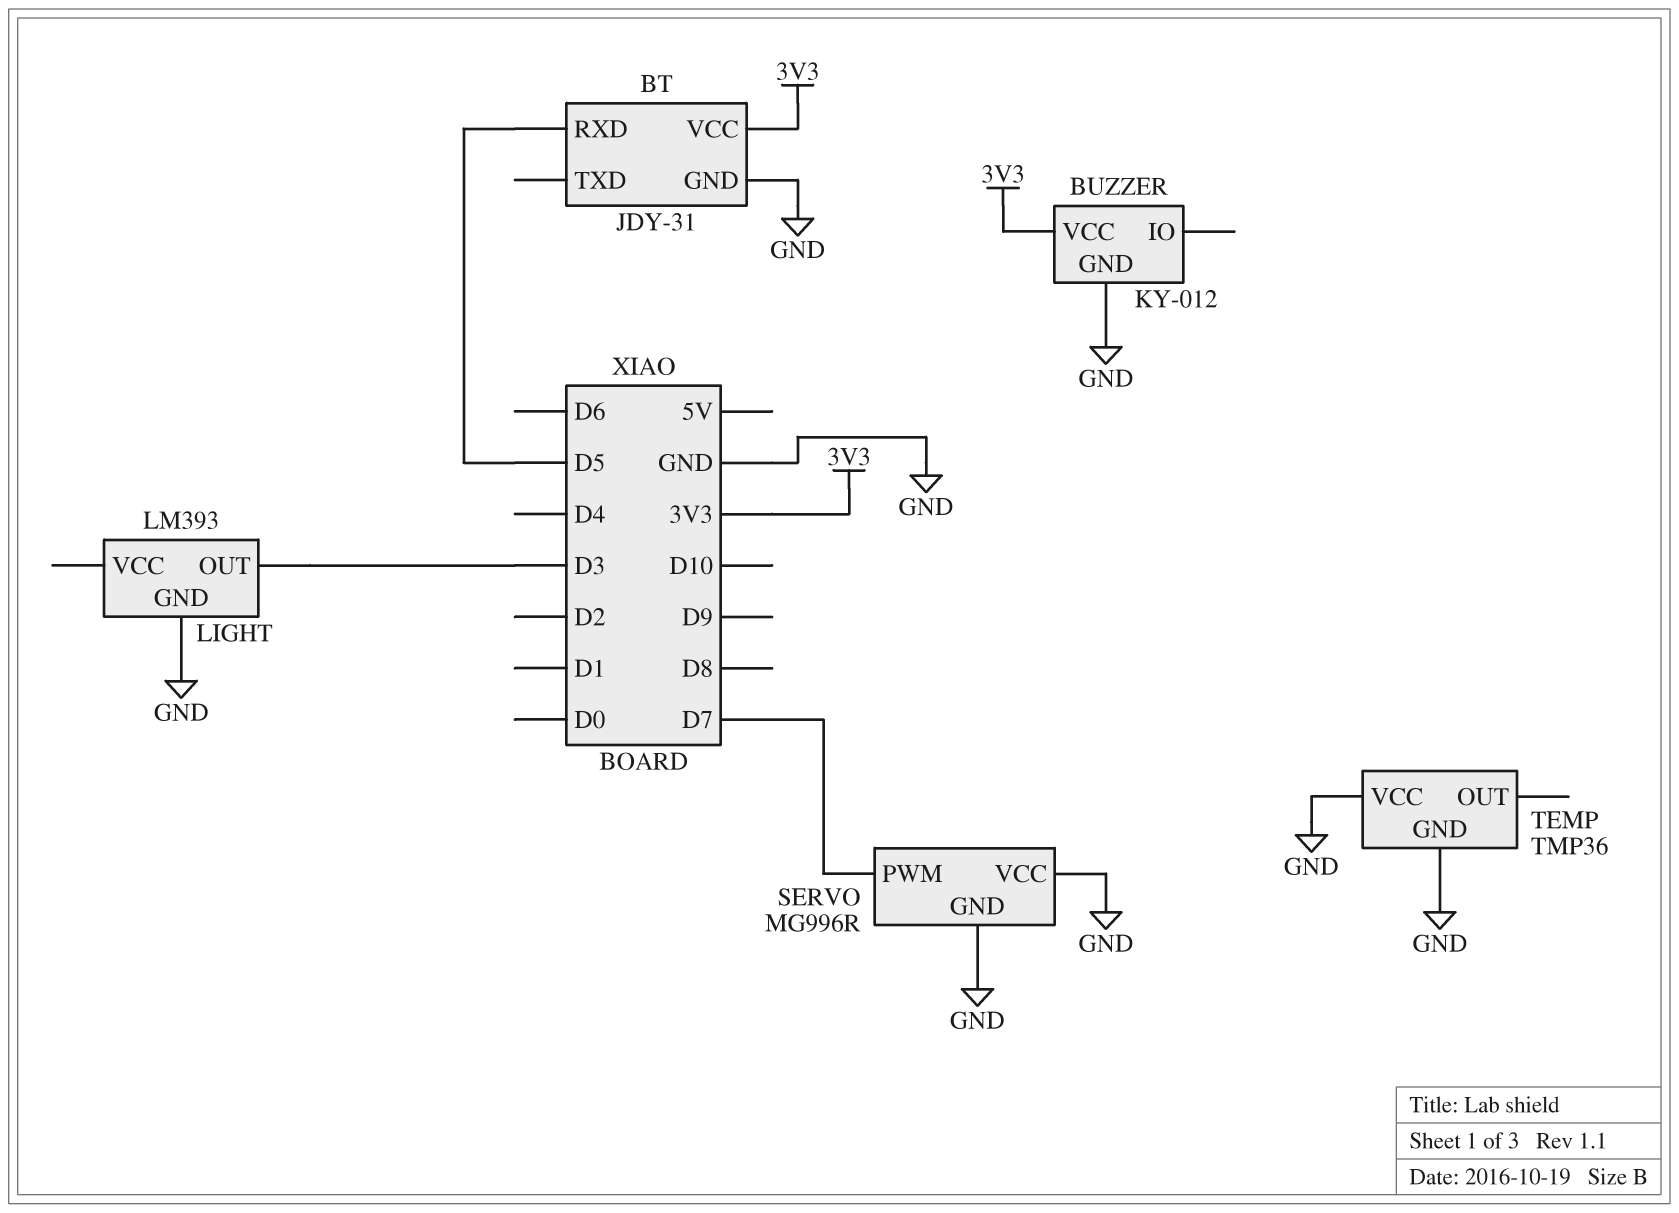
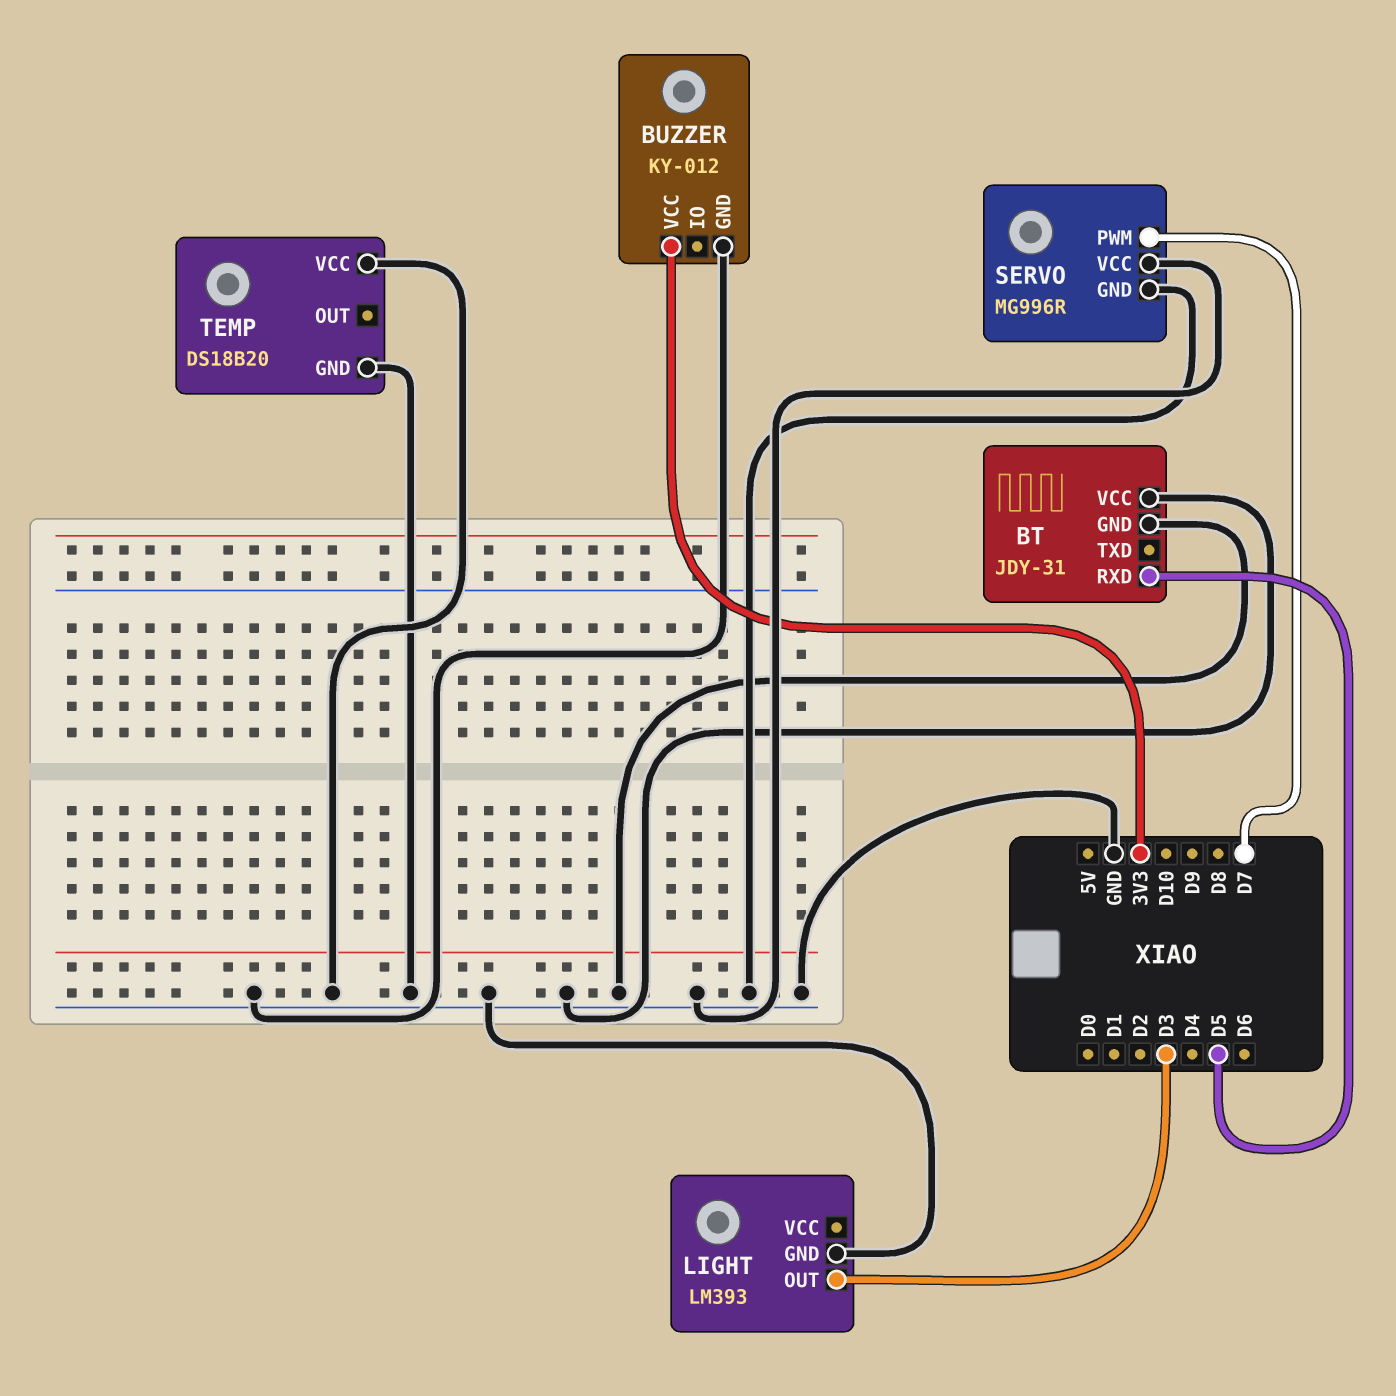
BT pin VCC: 3V3 -> GND
TEMP: TMP36 -> DS18B20

